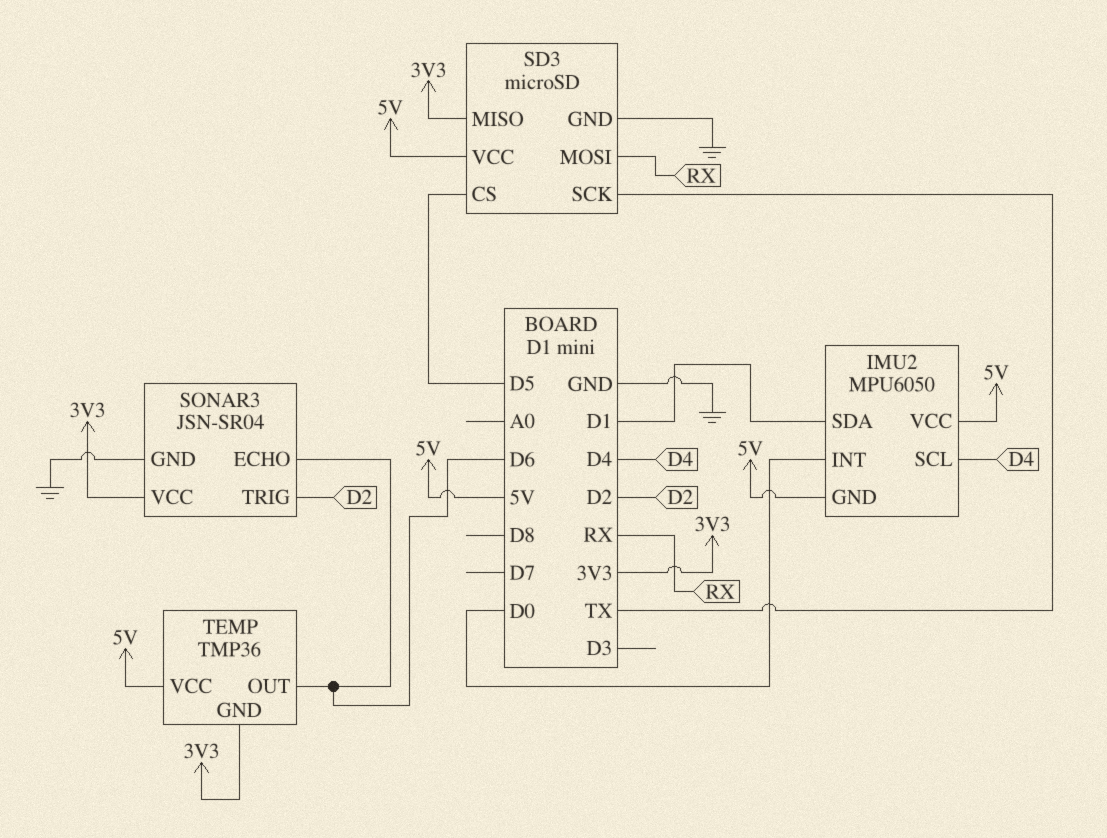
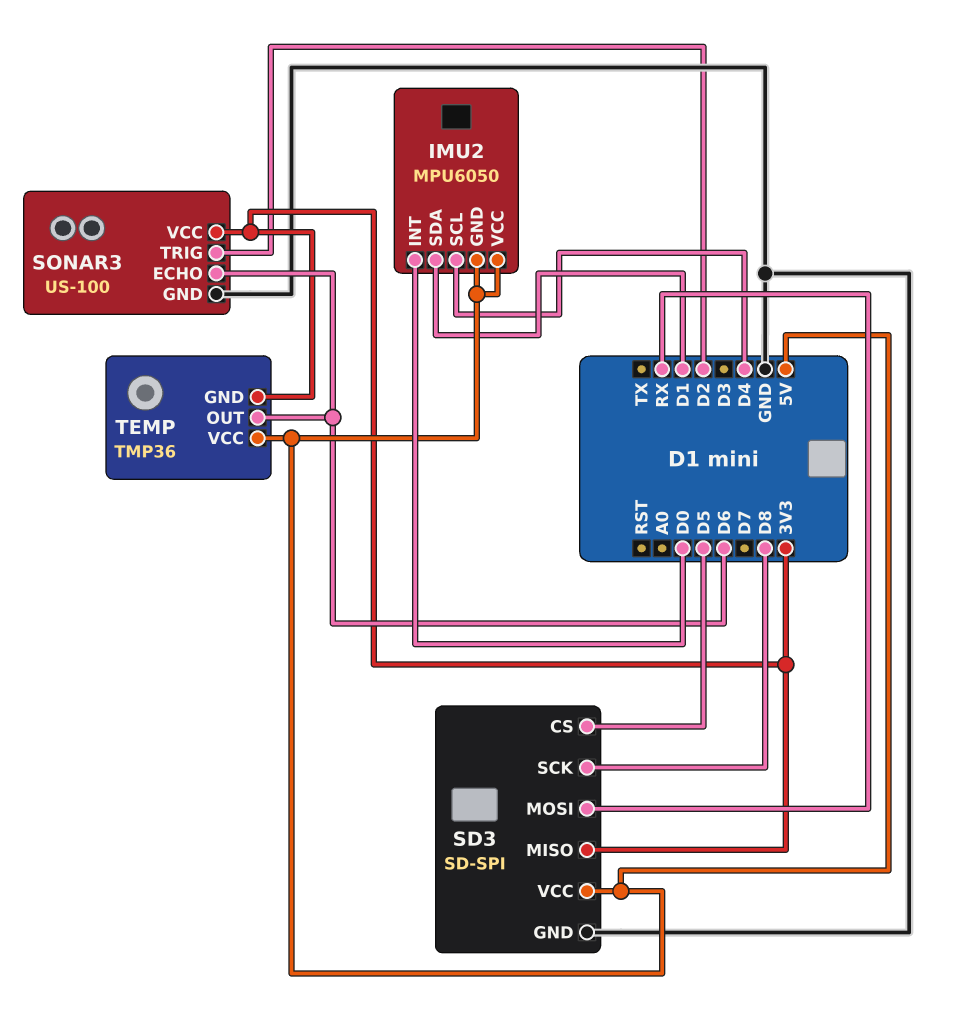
SD3: microSD -> SD-SPI
SD3 pin SCK: TX -> D8
SONAR3: JSN-SR04 -> US-100

